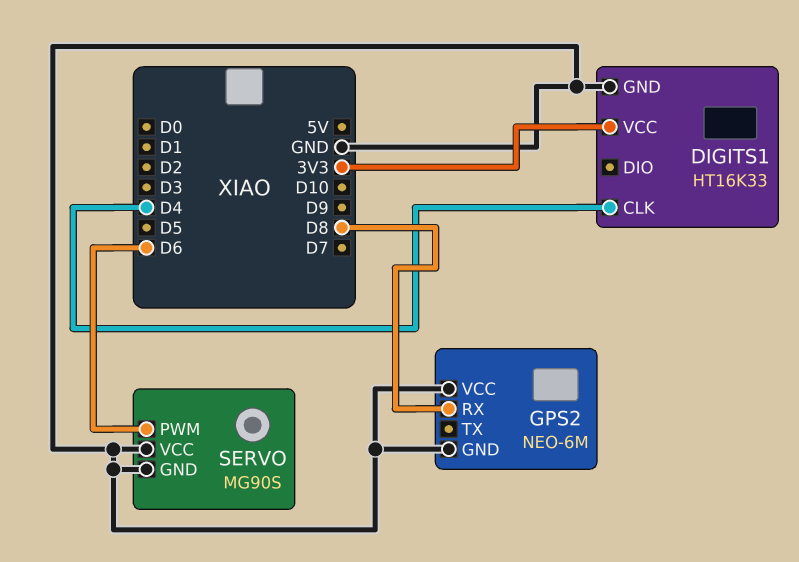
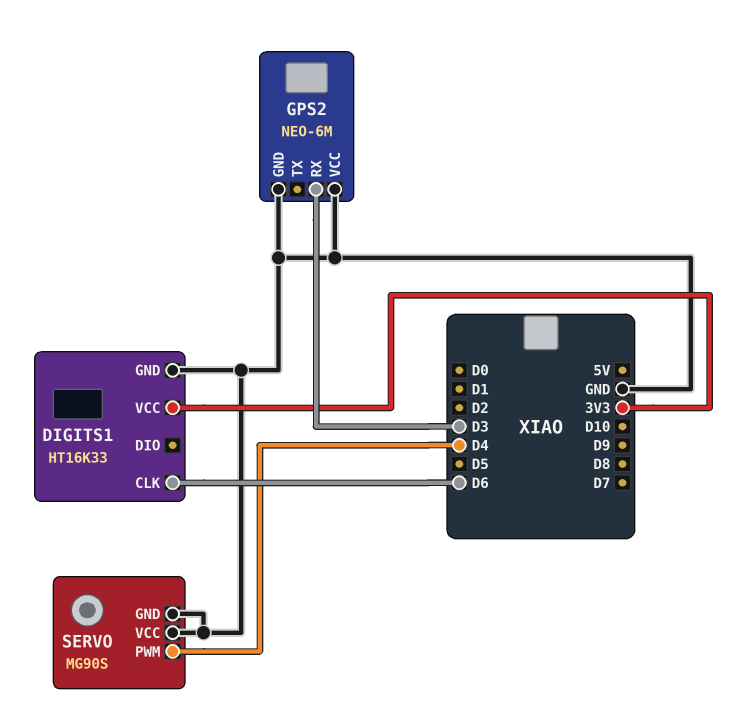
DIGITS1 pin CLK: D4 -> D6
GPS2 pin RX: D8 -> D3
SERVO pin PWM: D6 -> D4

